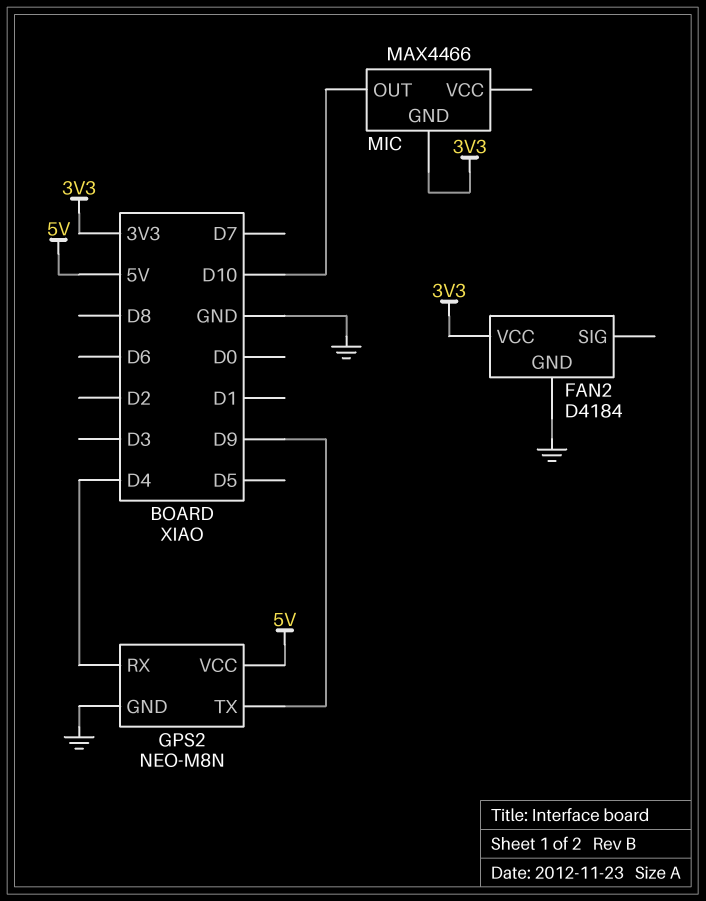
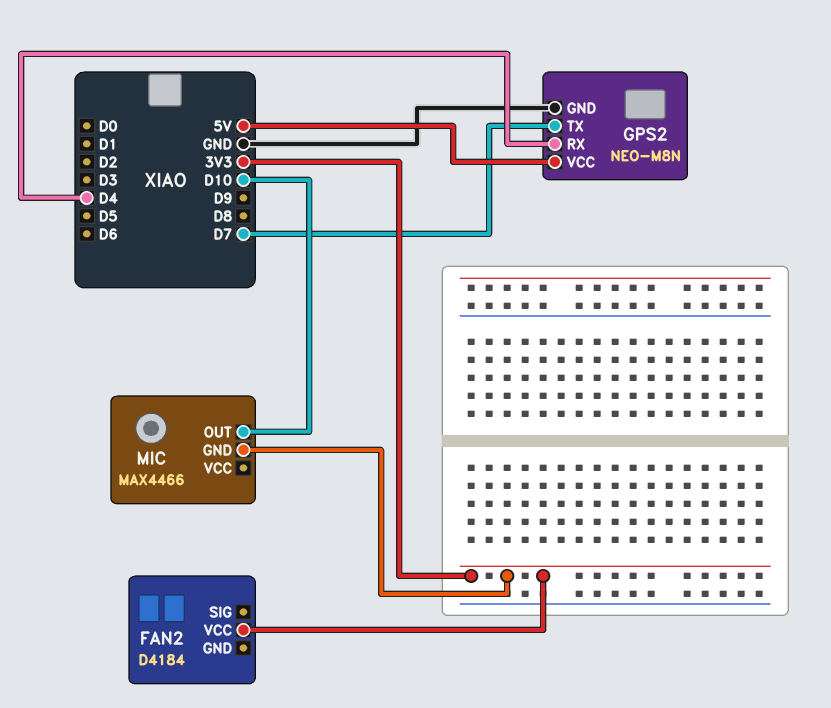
FAN2 pin GND: GND -> none
GPS2 pin TX: D9 -> D7

